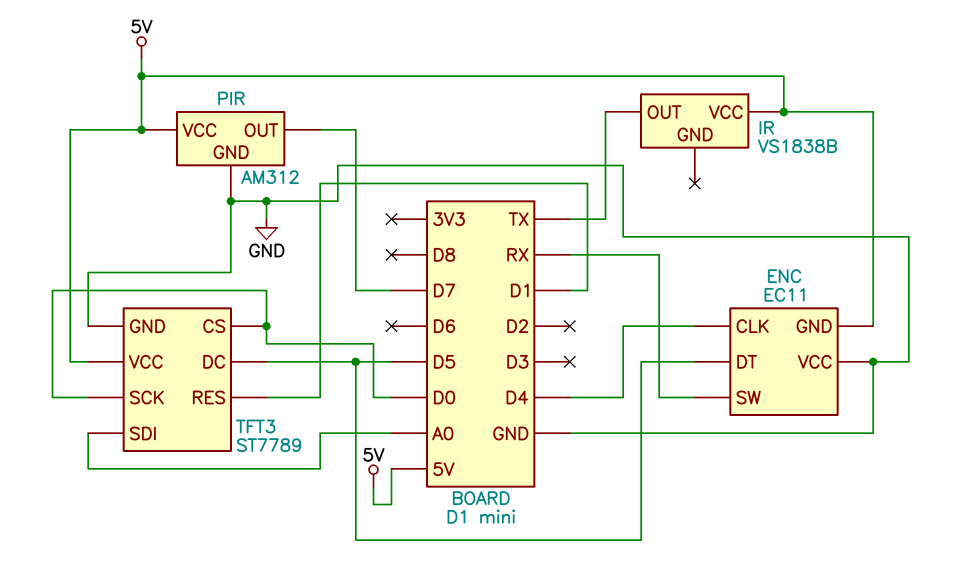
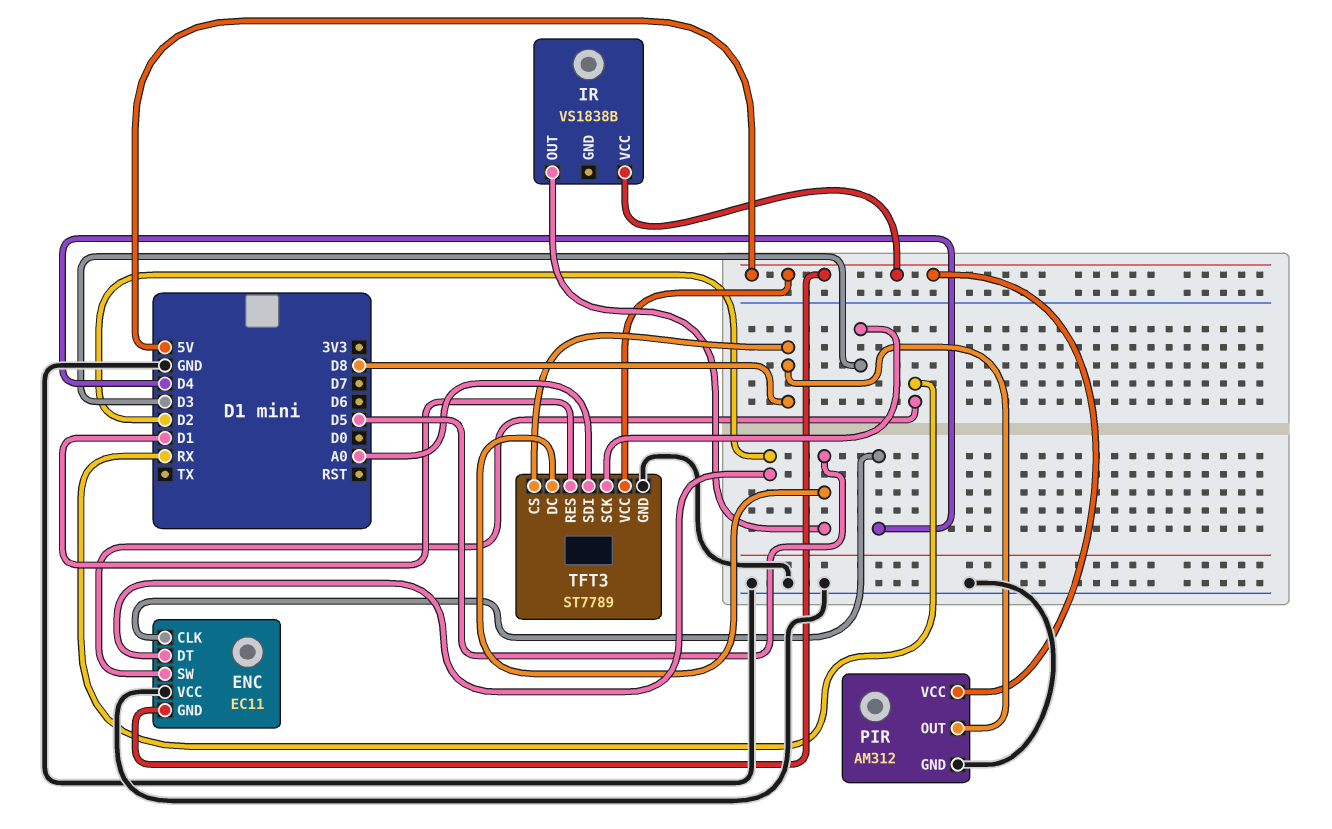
ENC pin DT: D5 -> D2
IR pin OUT: TX -> D5
PIR pin OUT: D7 -> D8
TFT3 pin CS: D0 -> D8
TFT3 pin SCK: D0 -> D3

